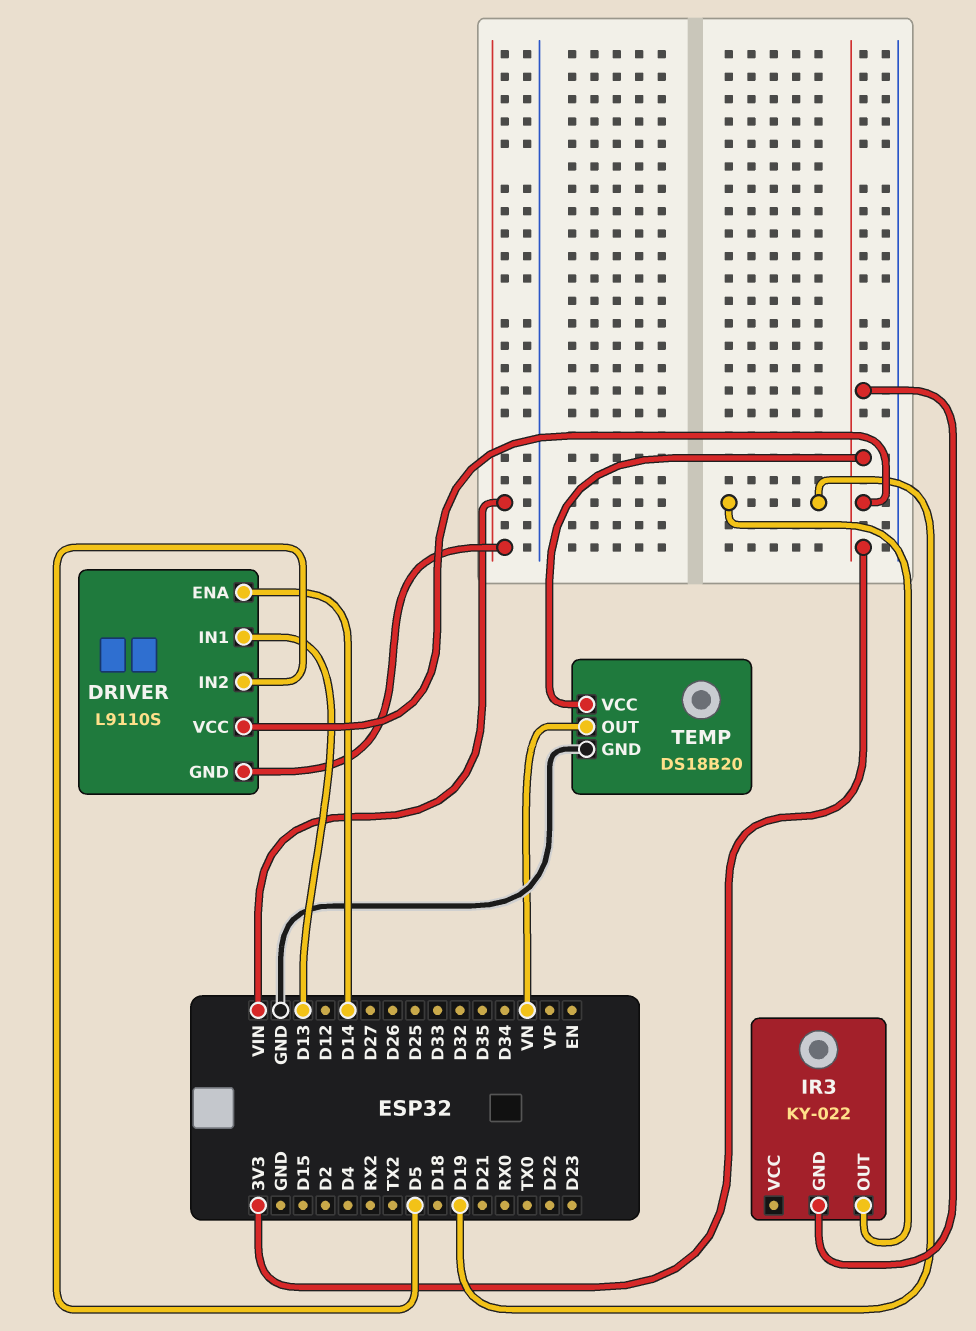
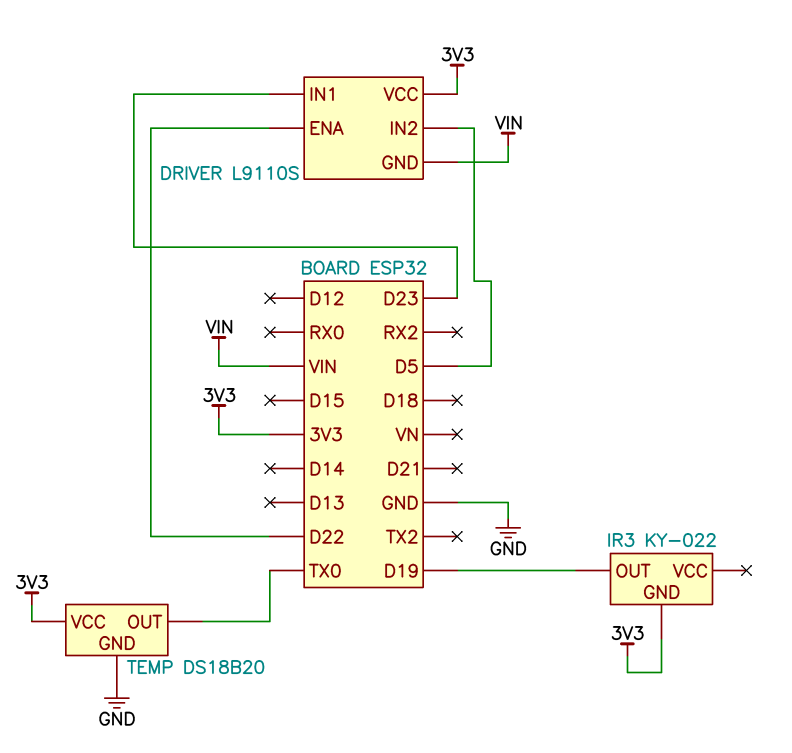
DRIVER pin ENA: D14 -> D22
DRIVER pin IN1: D13 -> D23
TEMP pin OUT: VN -> TX0

